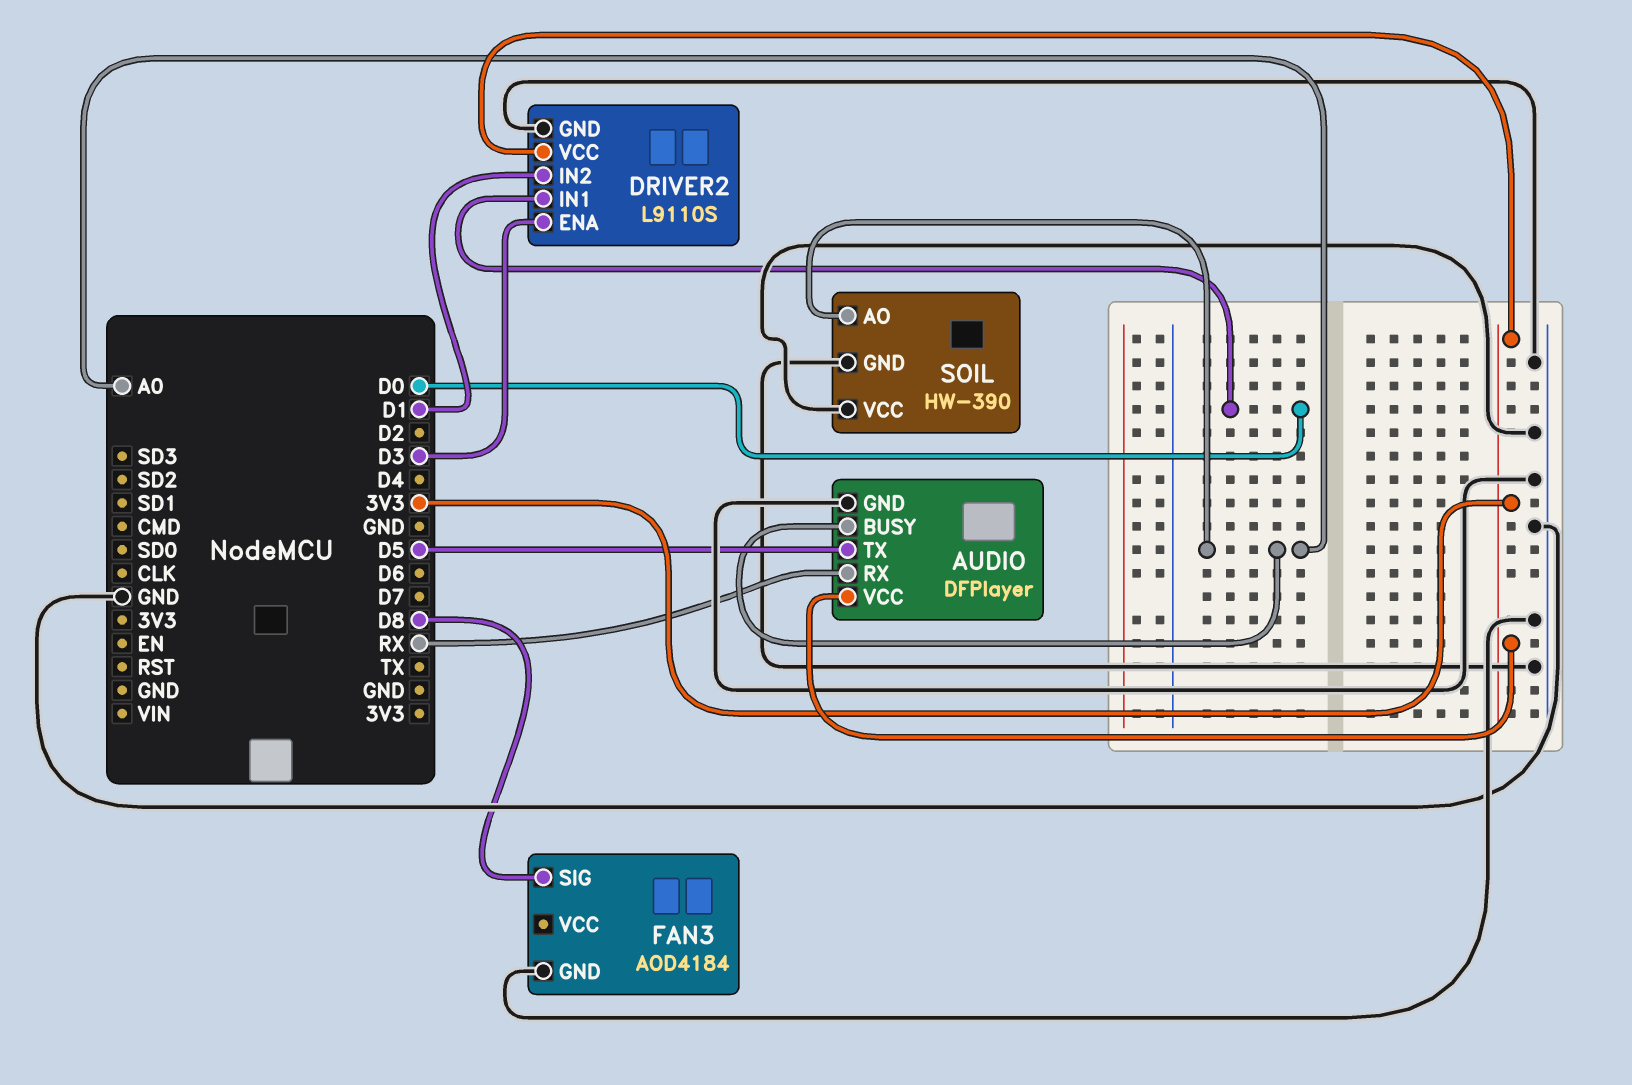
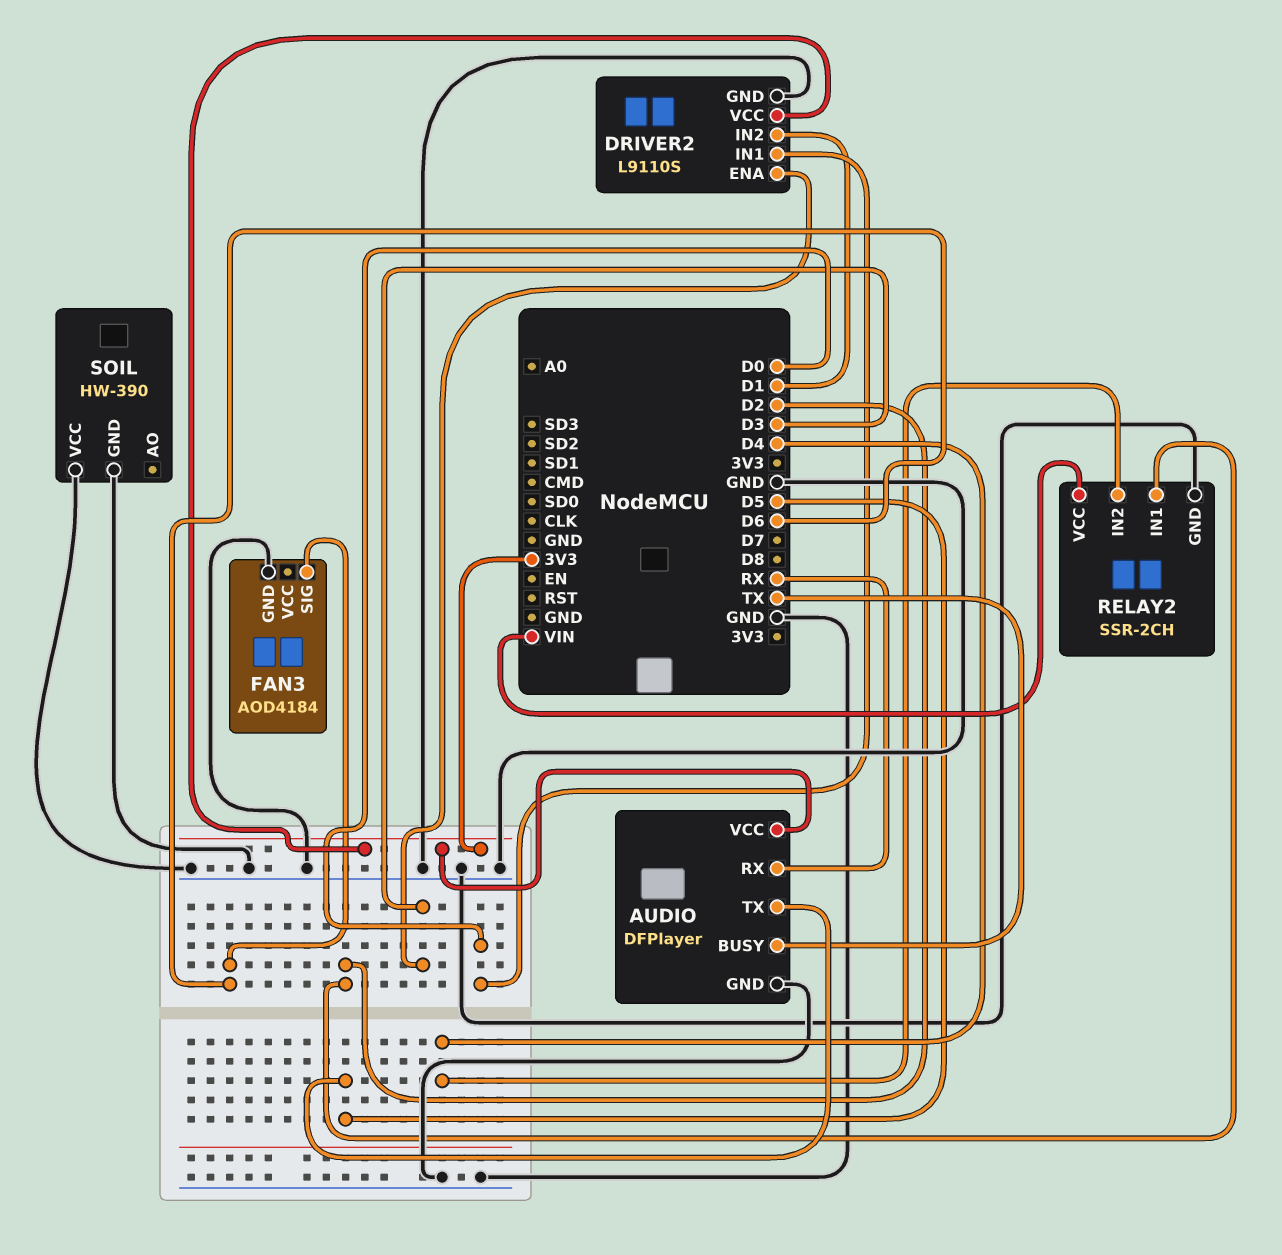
AUDIO pin BUSY: A0 -> TX
FAN3 pin SIG: D8 -> D6
RELAY2: none -> SSR-2CH
RELAY2 pin GND: none -> GND
RELAY2 pin IN1: none -> D2
RELAY2 pin IN2: none -> D4
RELAY2 pin VCC: none -> VIN
SOIL pin AO: A0 -> none

